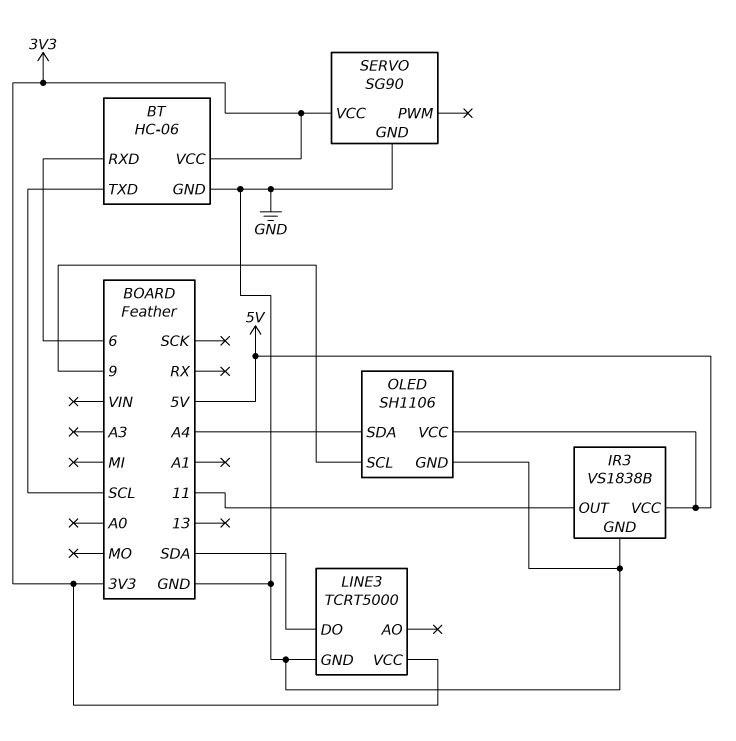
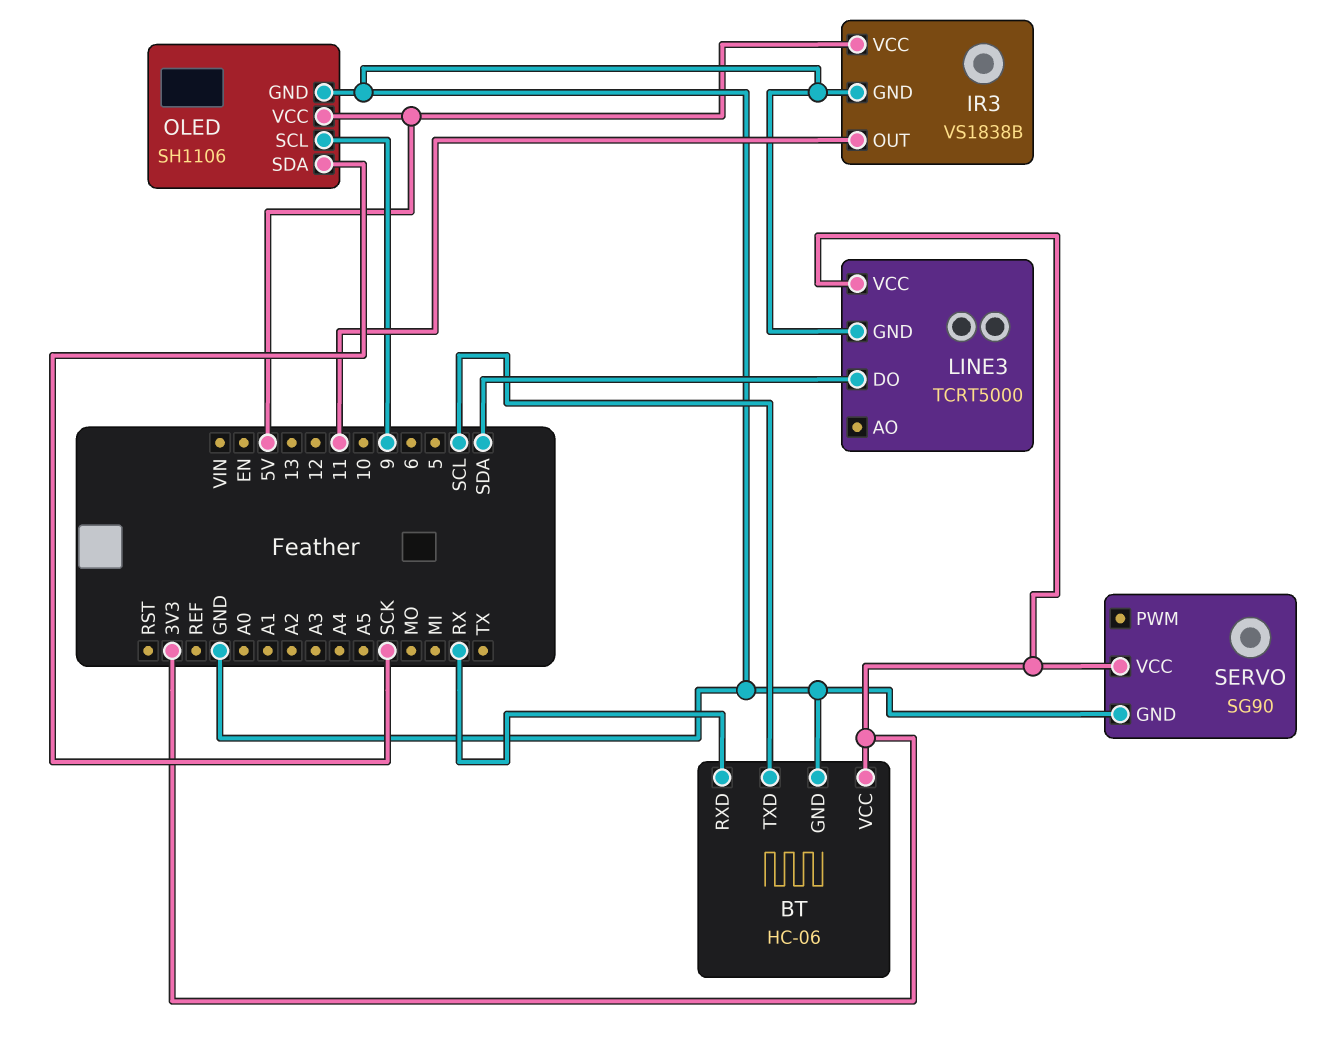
BT pin RXD: 6 -> RX
OLED pin SDA: A4 -> SCK

